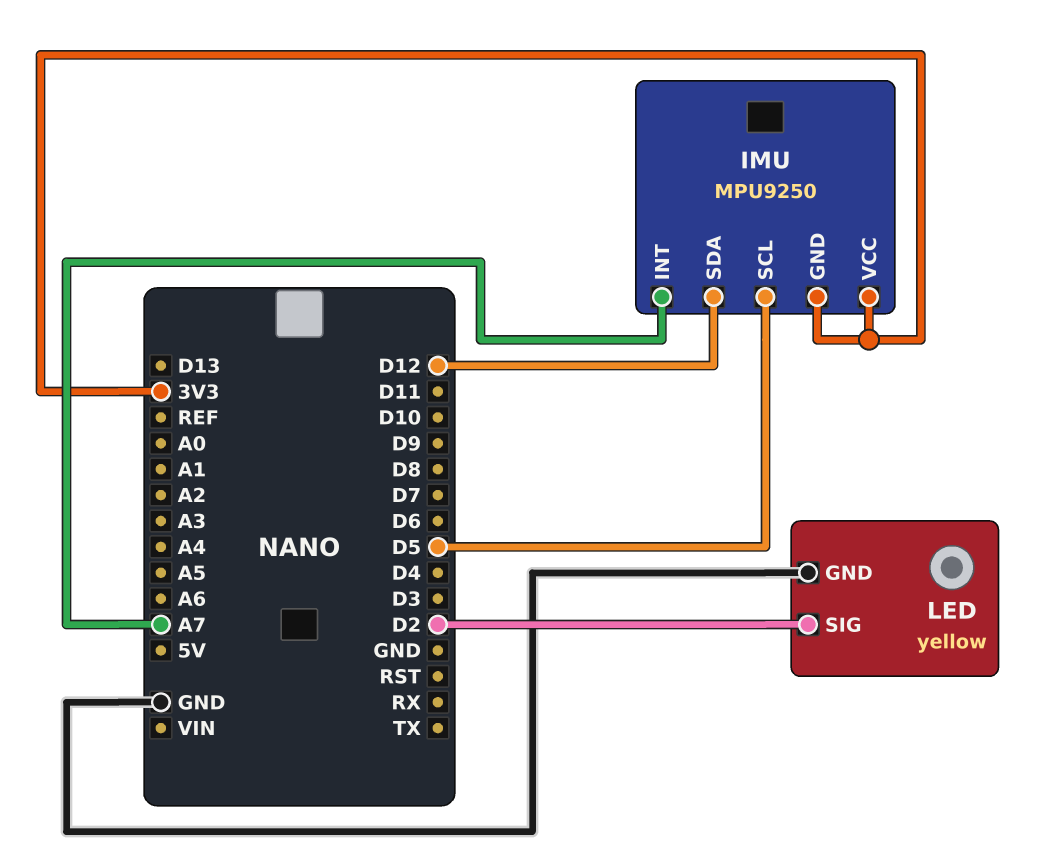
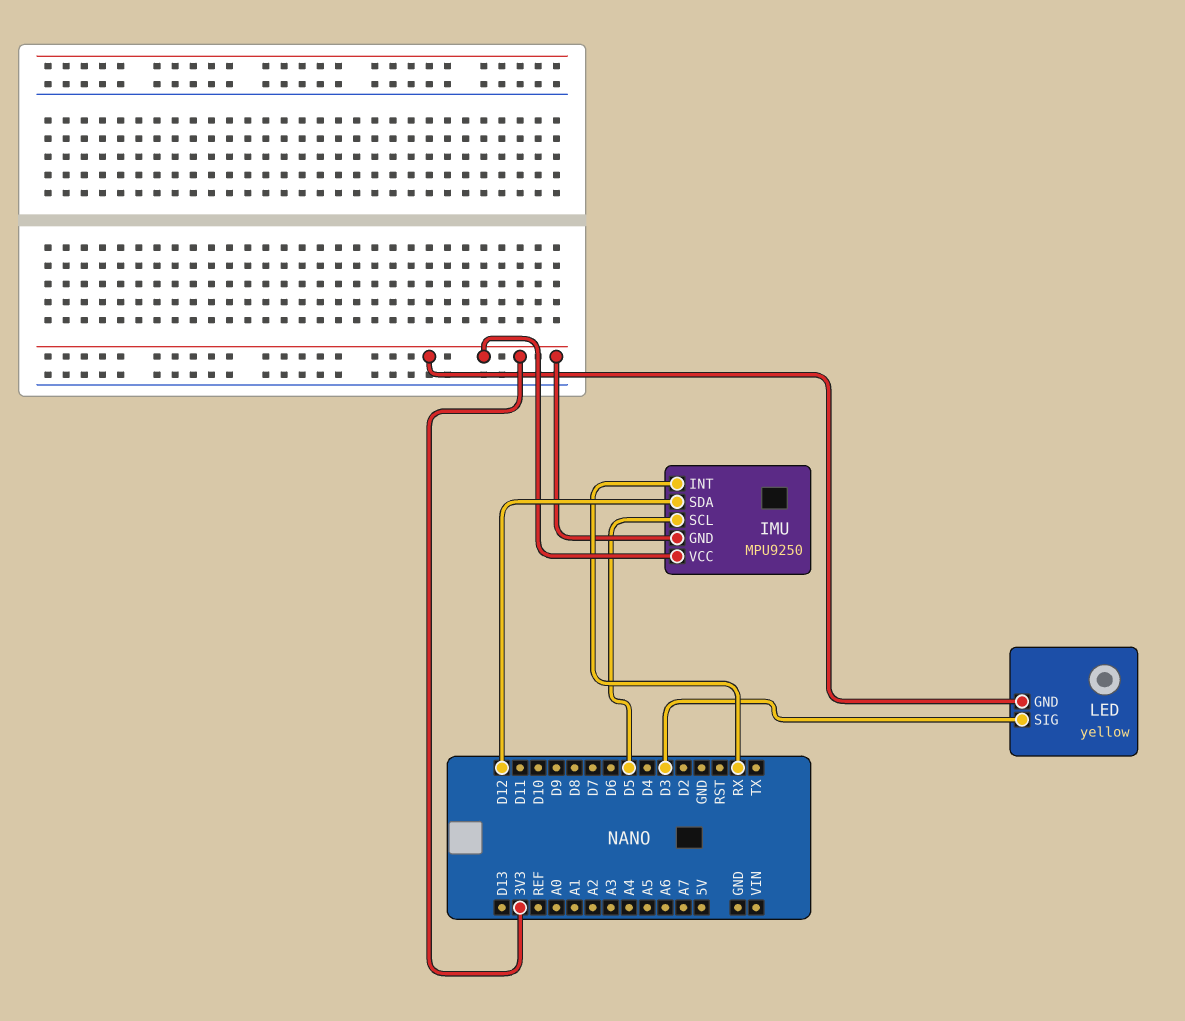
IMU pin INT: A7 -> RX
LED pin GND: GND -> 3V3
LED pin SIG: D2 -> D3

